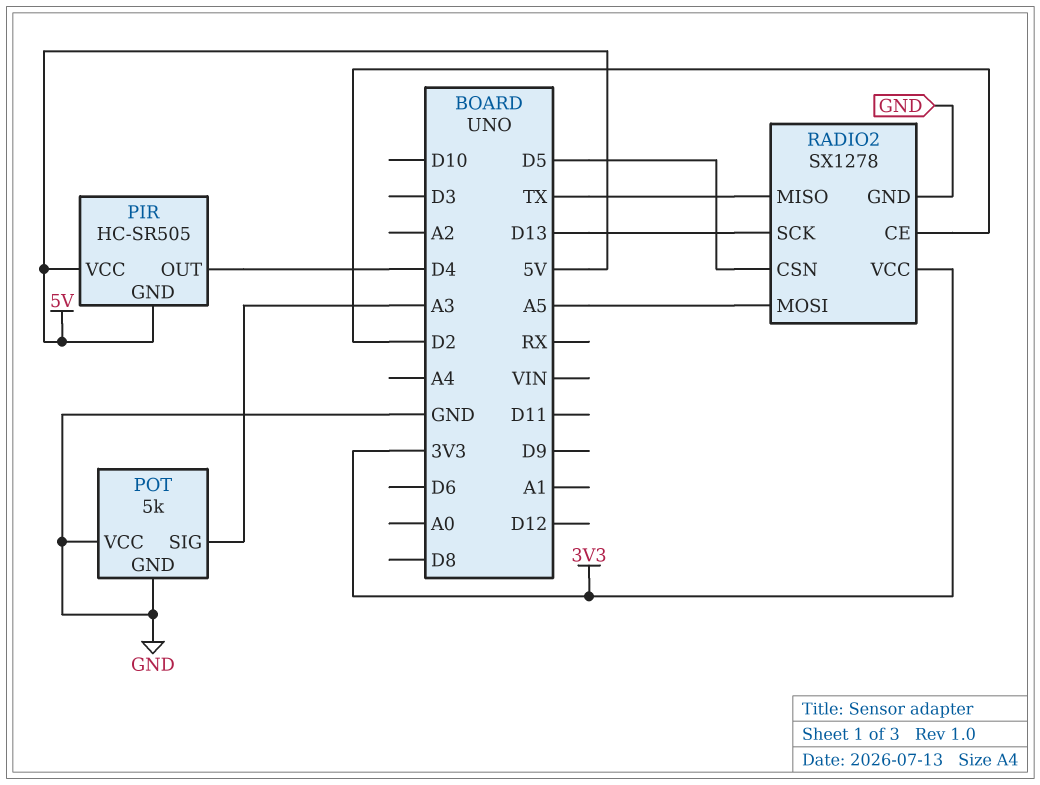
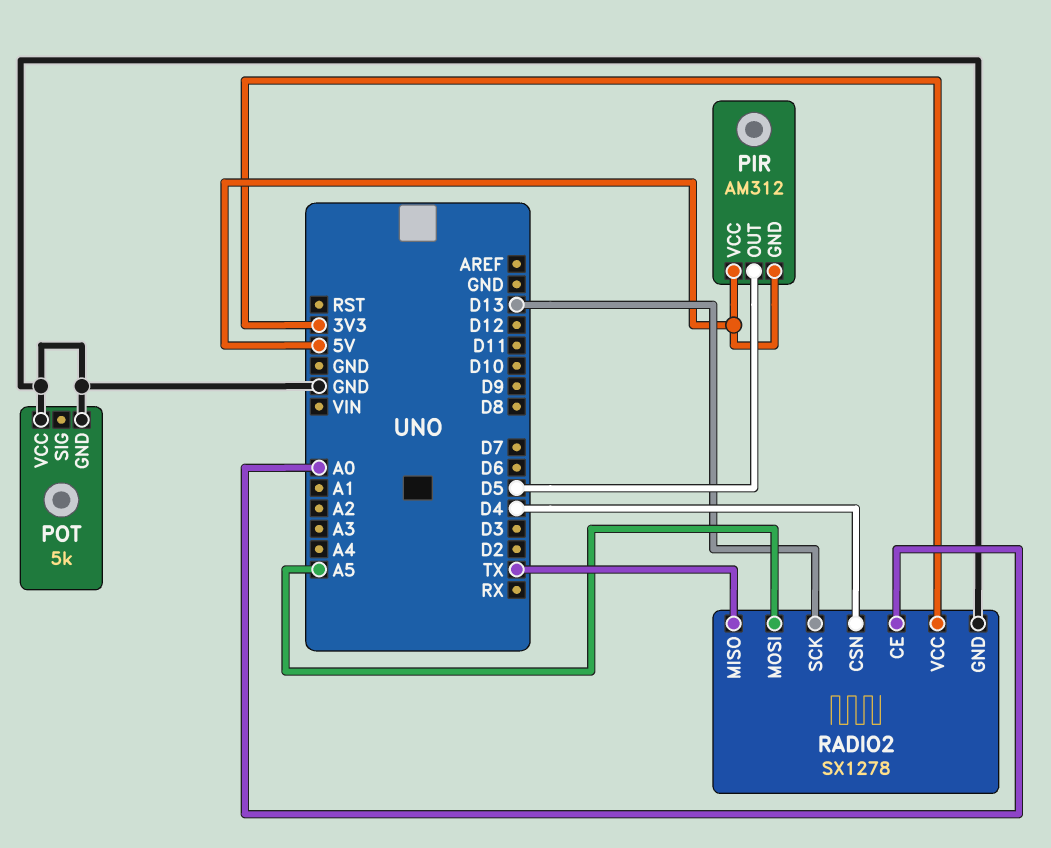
PIR: HC-SR505 -> AM312
PIR pin OUT: D4 -> D5
POT pin SIG: A3 -> none
RADIO2 pin CE: D2 -> A0
RADIO2 pin CSN: D5 -> D4

